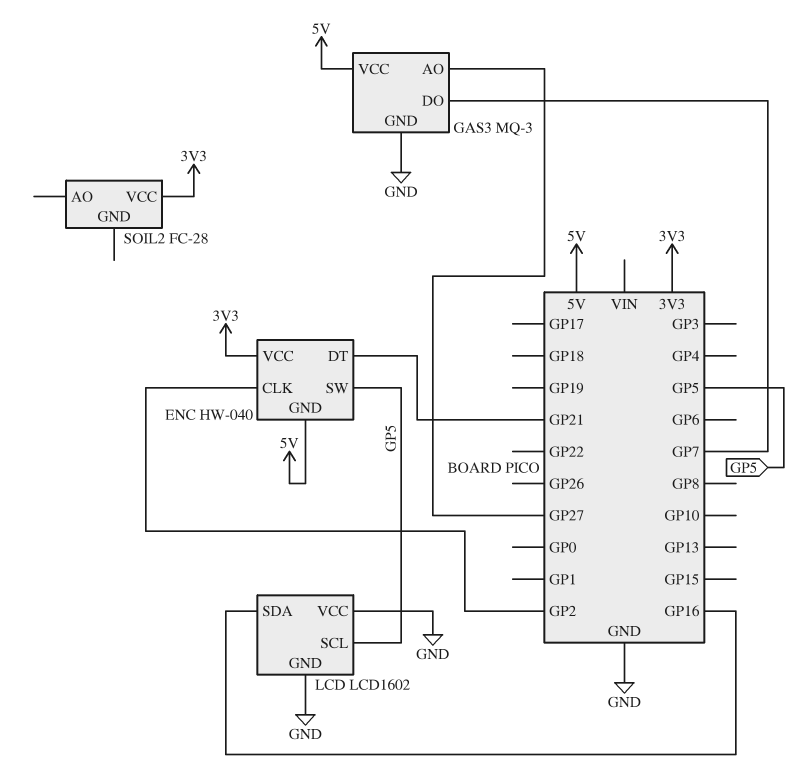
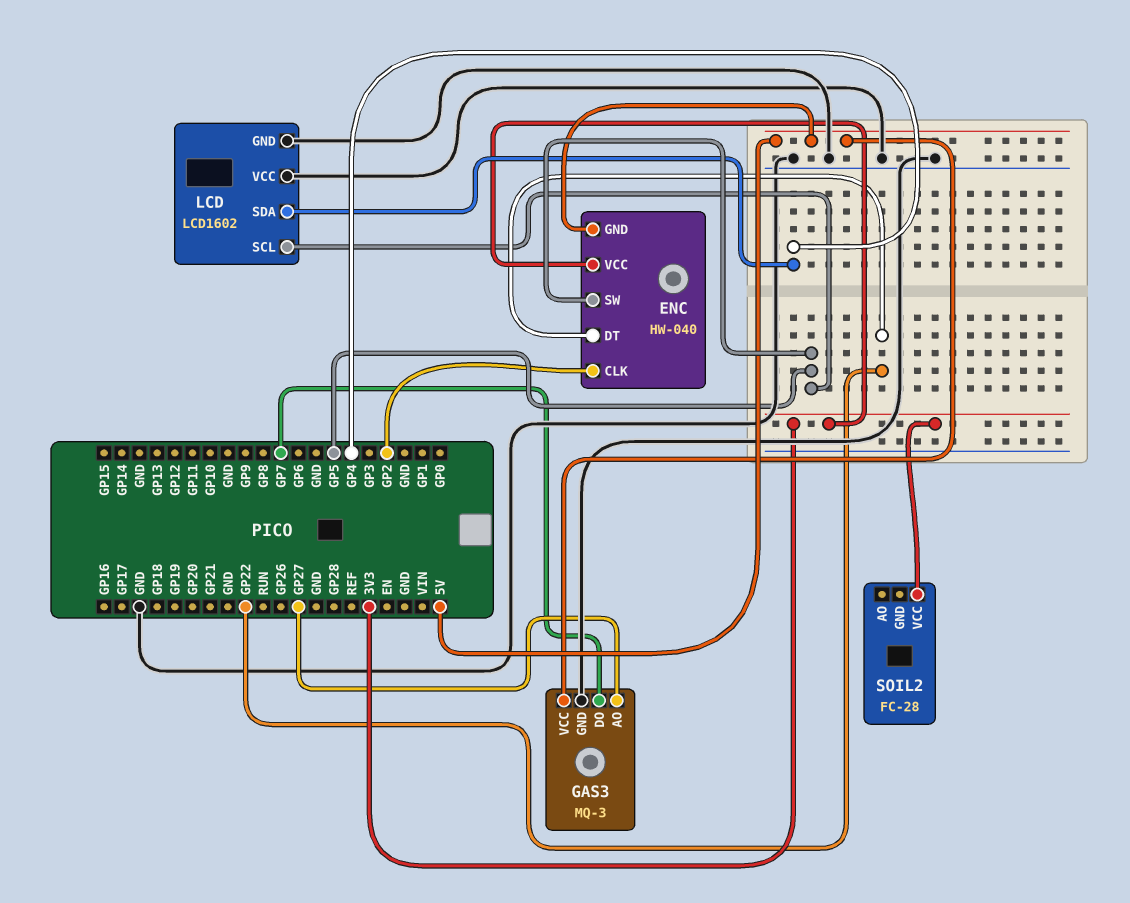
ENC pin DT: GP21 -> GP22
LCD pin SDA: GP16 -> GP4

